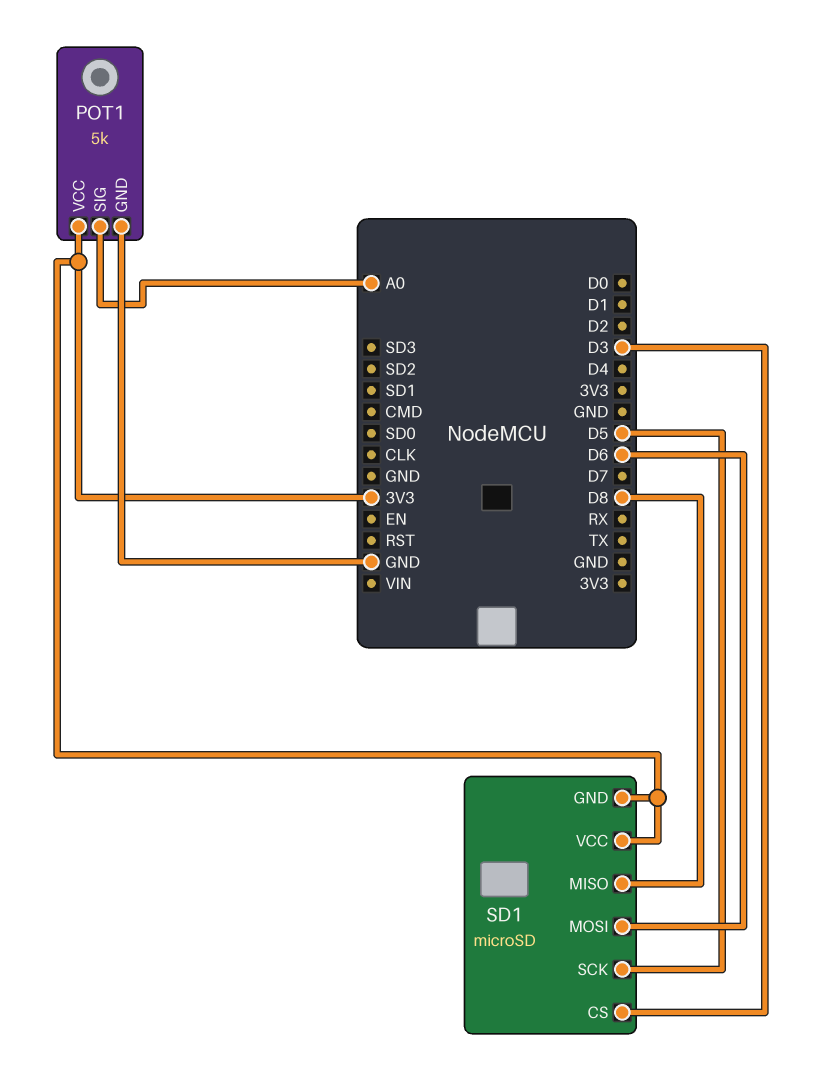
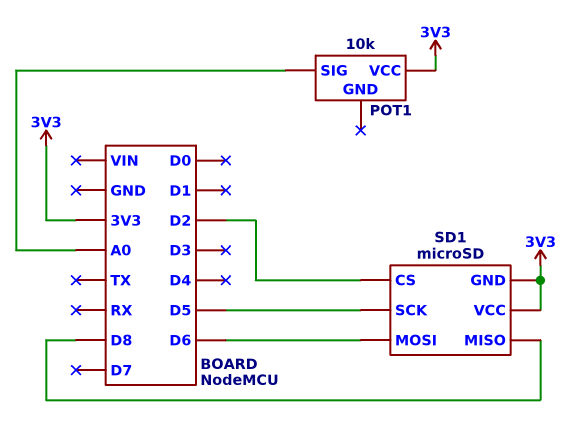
POT1: 5k -> 10k
POT1 pin GND: GND -> none
SD1 pin CS: D3 -> D2

